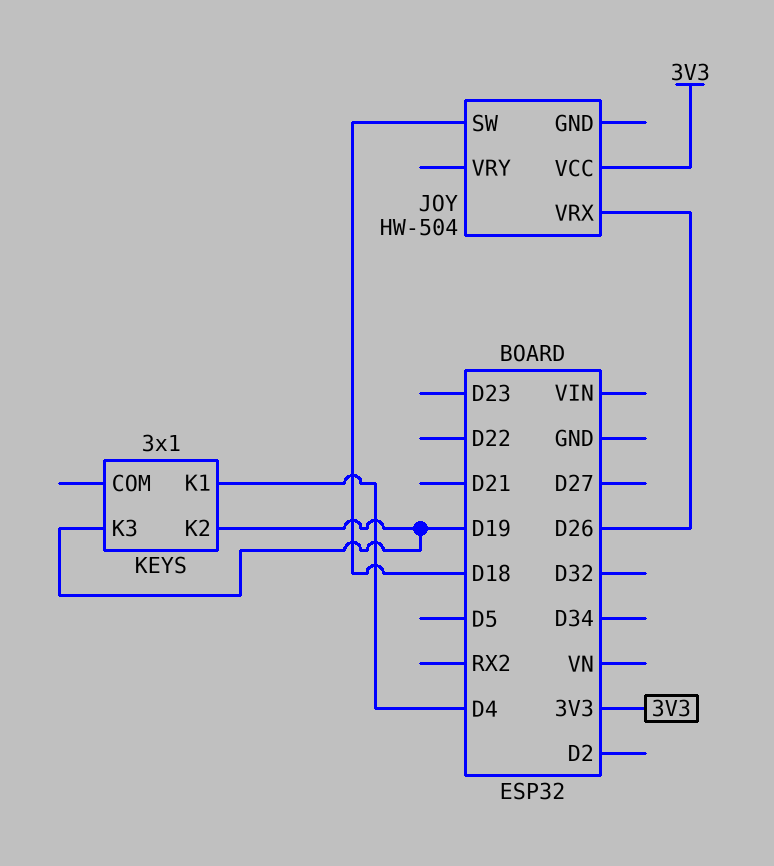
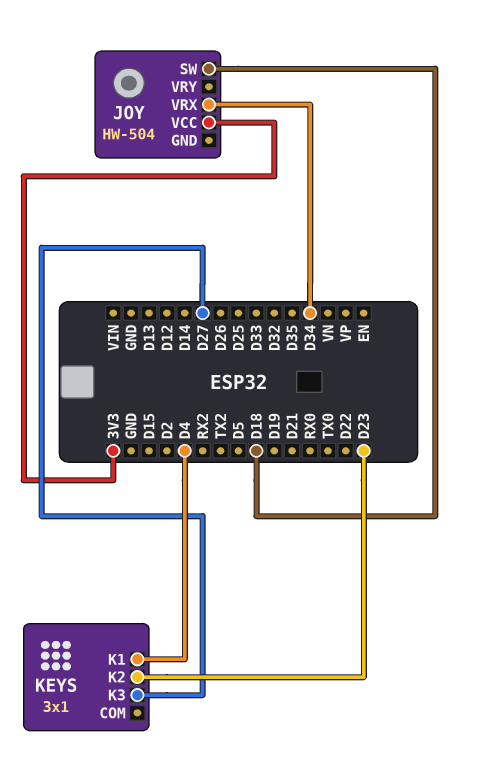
JOY pin VRX: D26 -> D34
KEYS pin K2: D19 -> D23
KEYS pin K3: D19 -> D27

